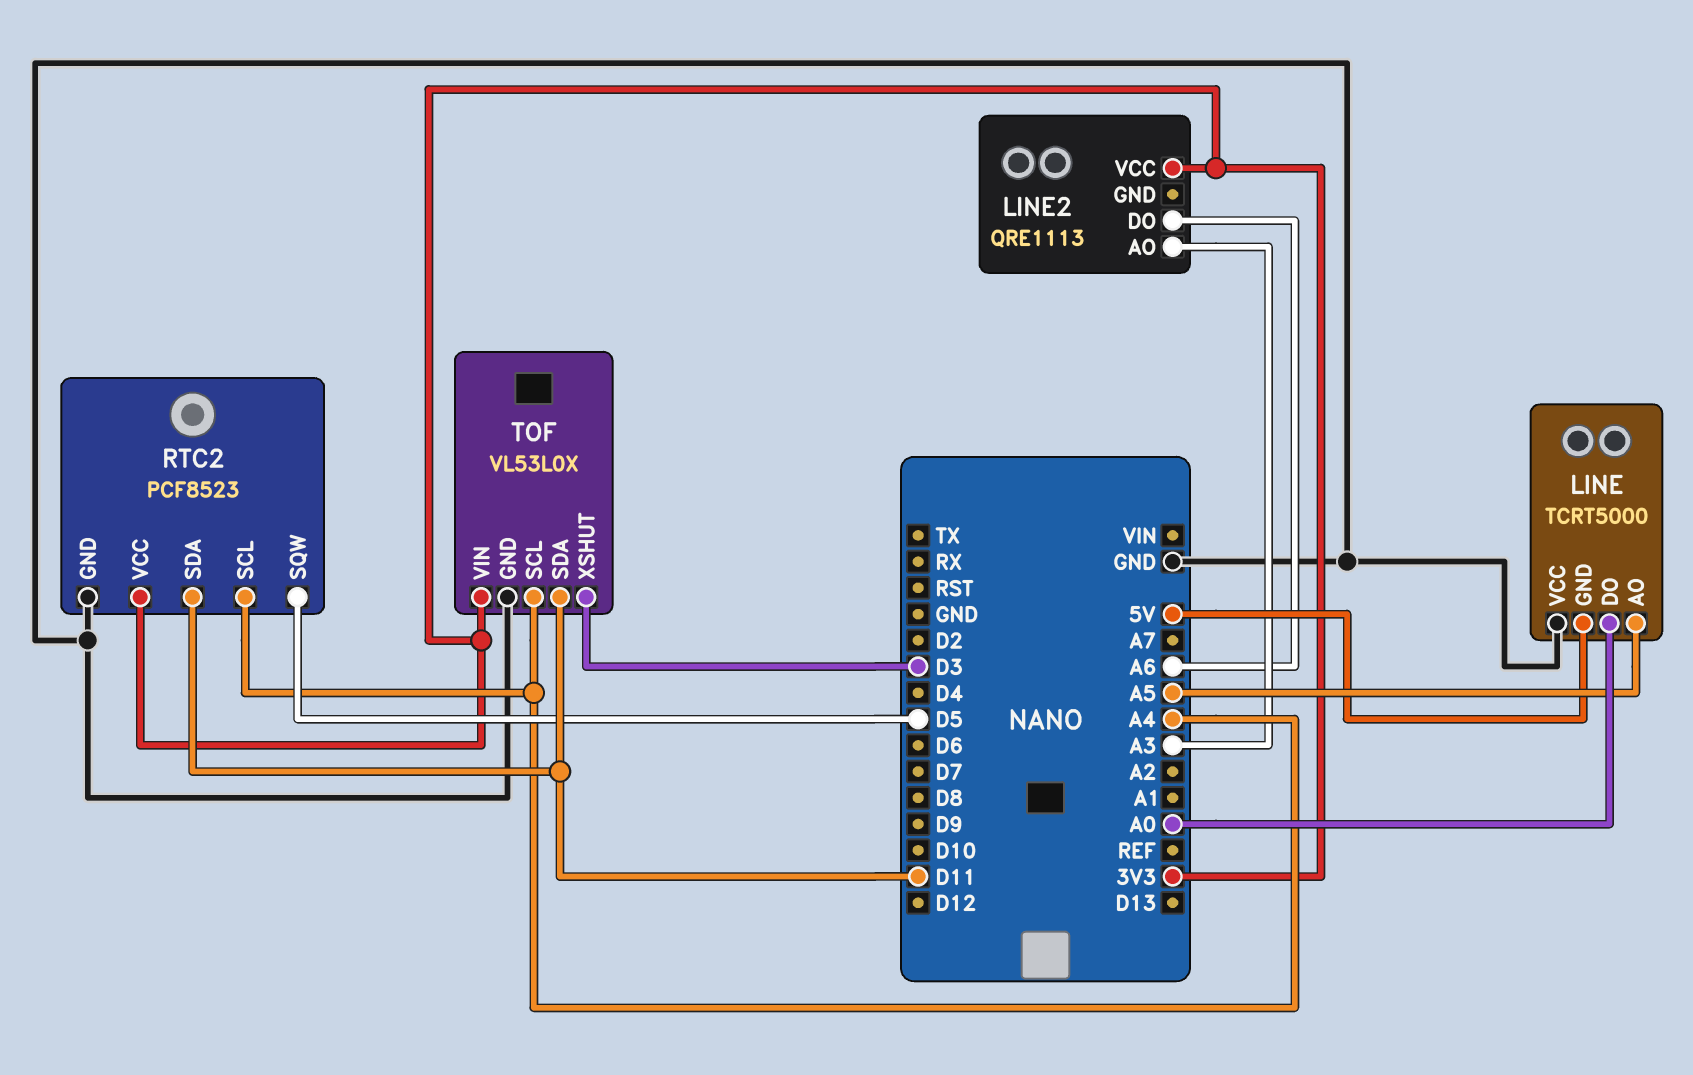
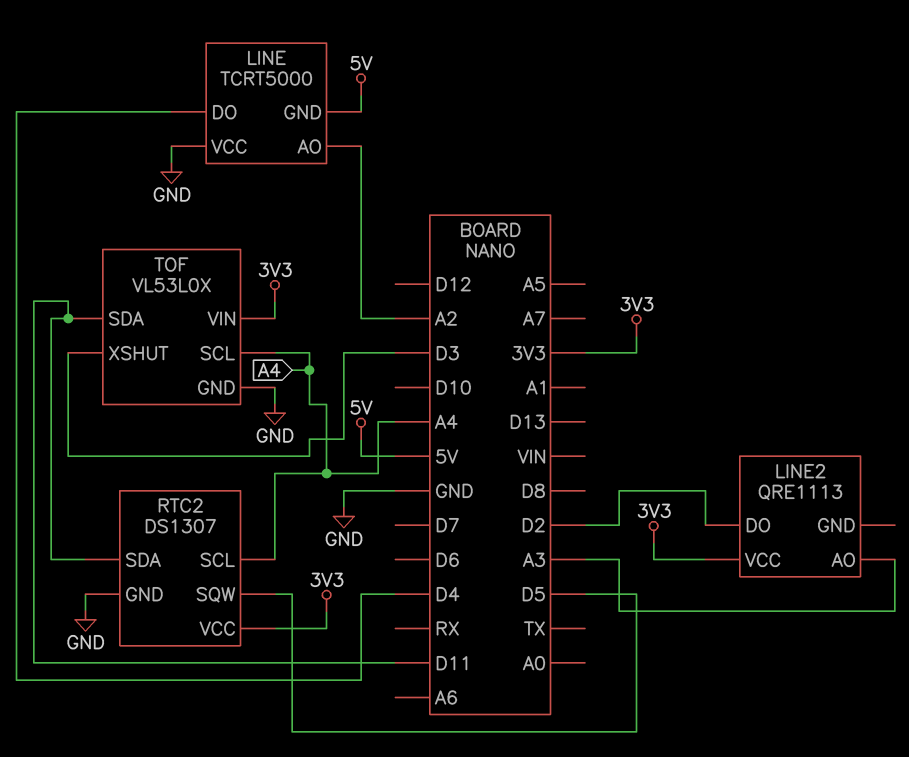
LINE pin AO: A5 -> A2
LINE pin DO: A0 -> D4
LINE2 pin DO: A6 -> D2
RTC2: PCF8523 -> DS1307

